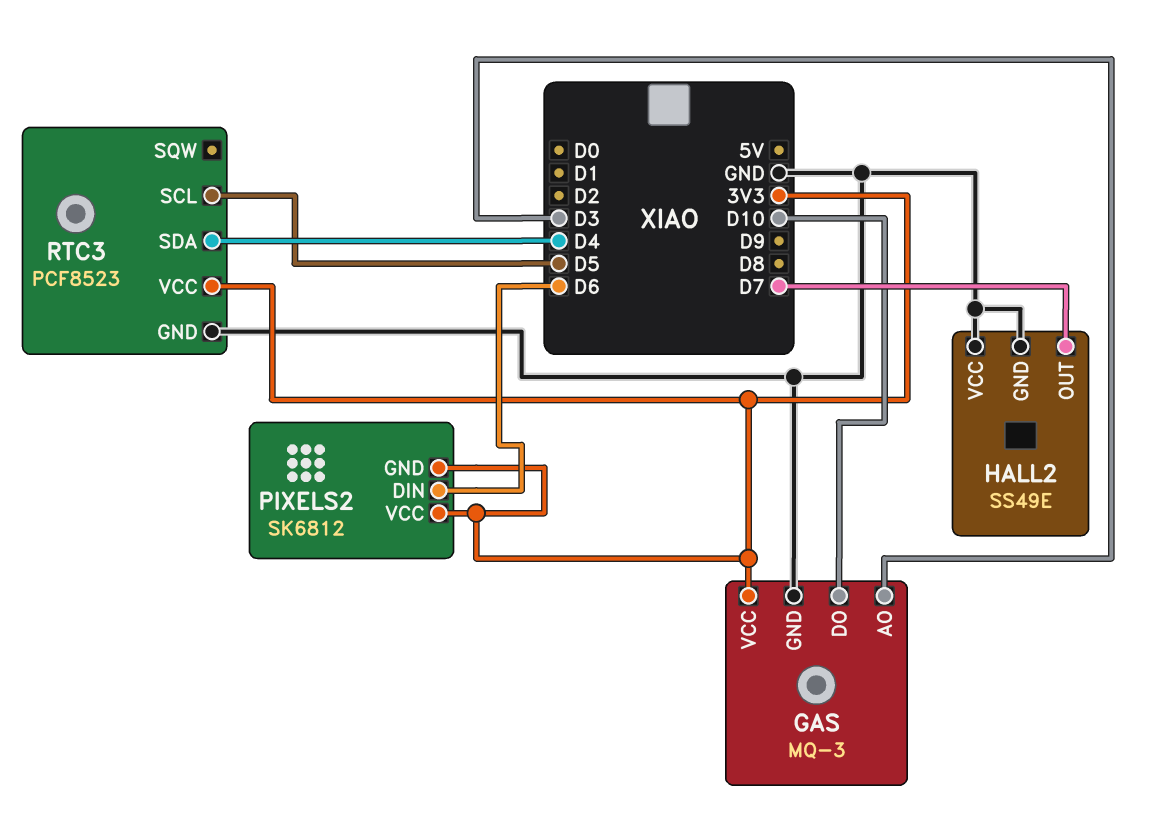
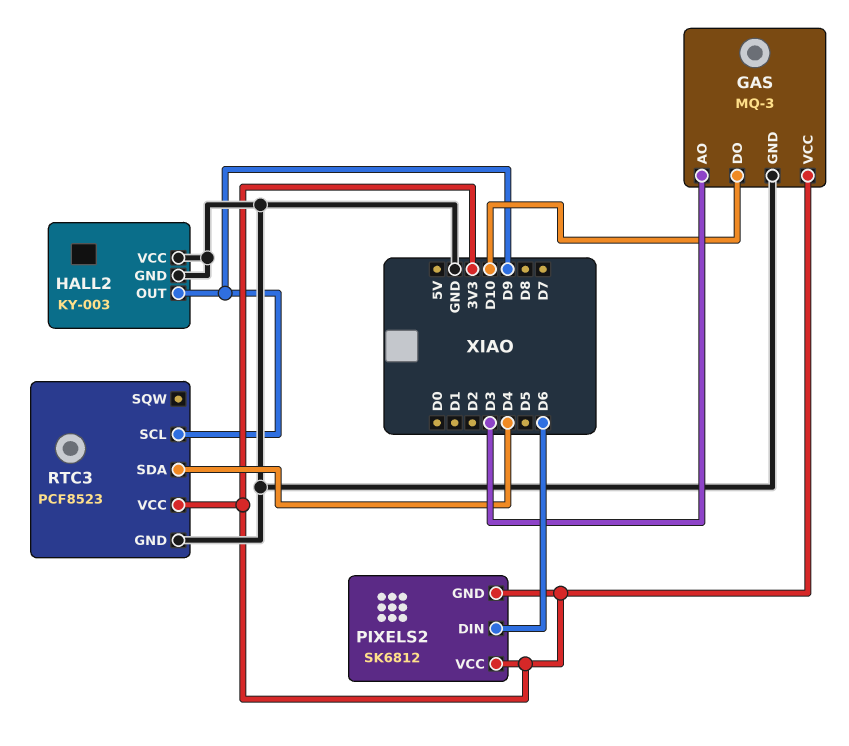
HALL2: SS49E -> KY-003
HALL2 pin OUT: D7 -> D9
RTC3 pin SCL: D5 -> D9

